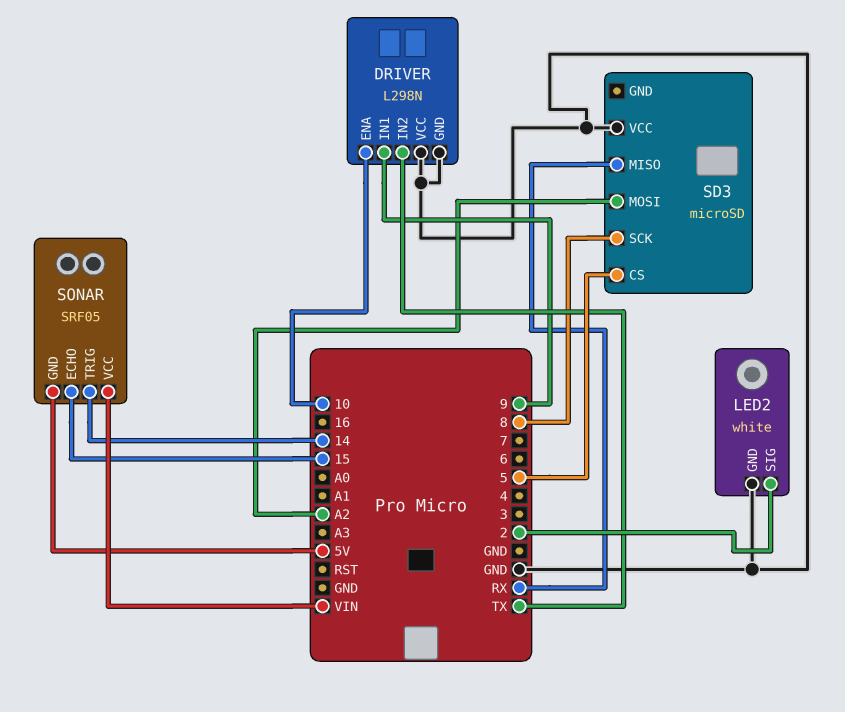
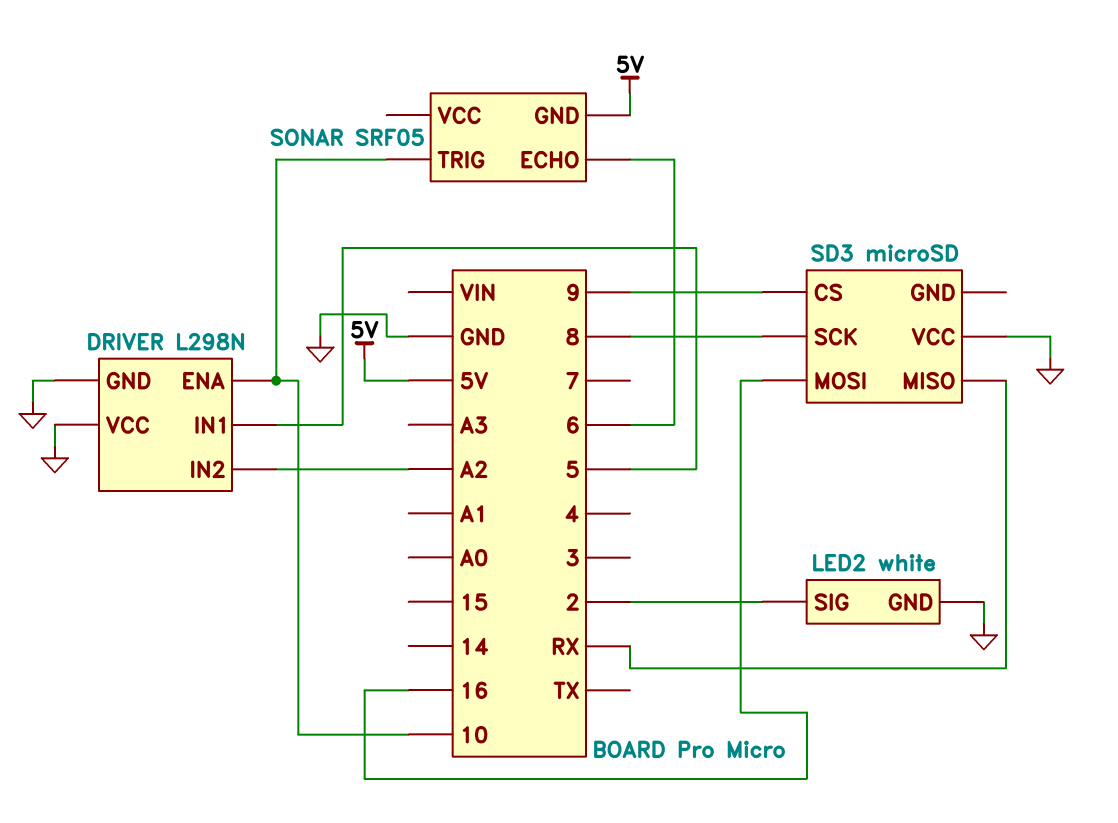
DRIVER pin IN1: 9 -> 5
DRIVER pin IN2: TX -> A2
SD3 pin CS: 5 -> 9
SD3 pin MOSI: A2 -> 16
SONAR pin ECHO: 15 -> 6
SONAR pin TRIG: 14 -> 10
SONAR pin VCC: VIN -> none

